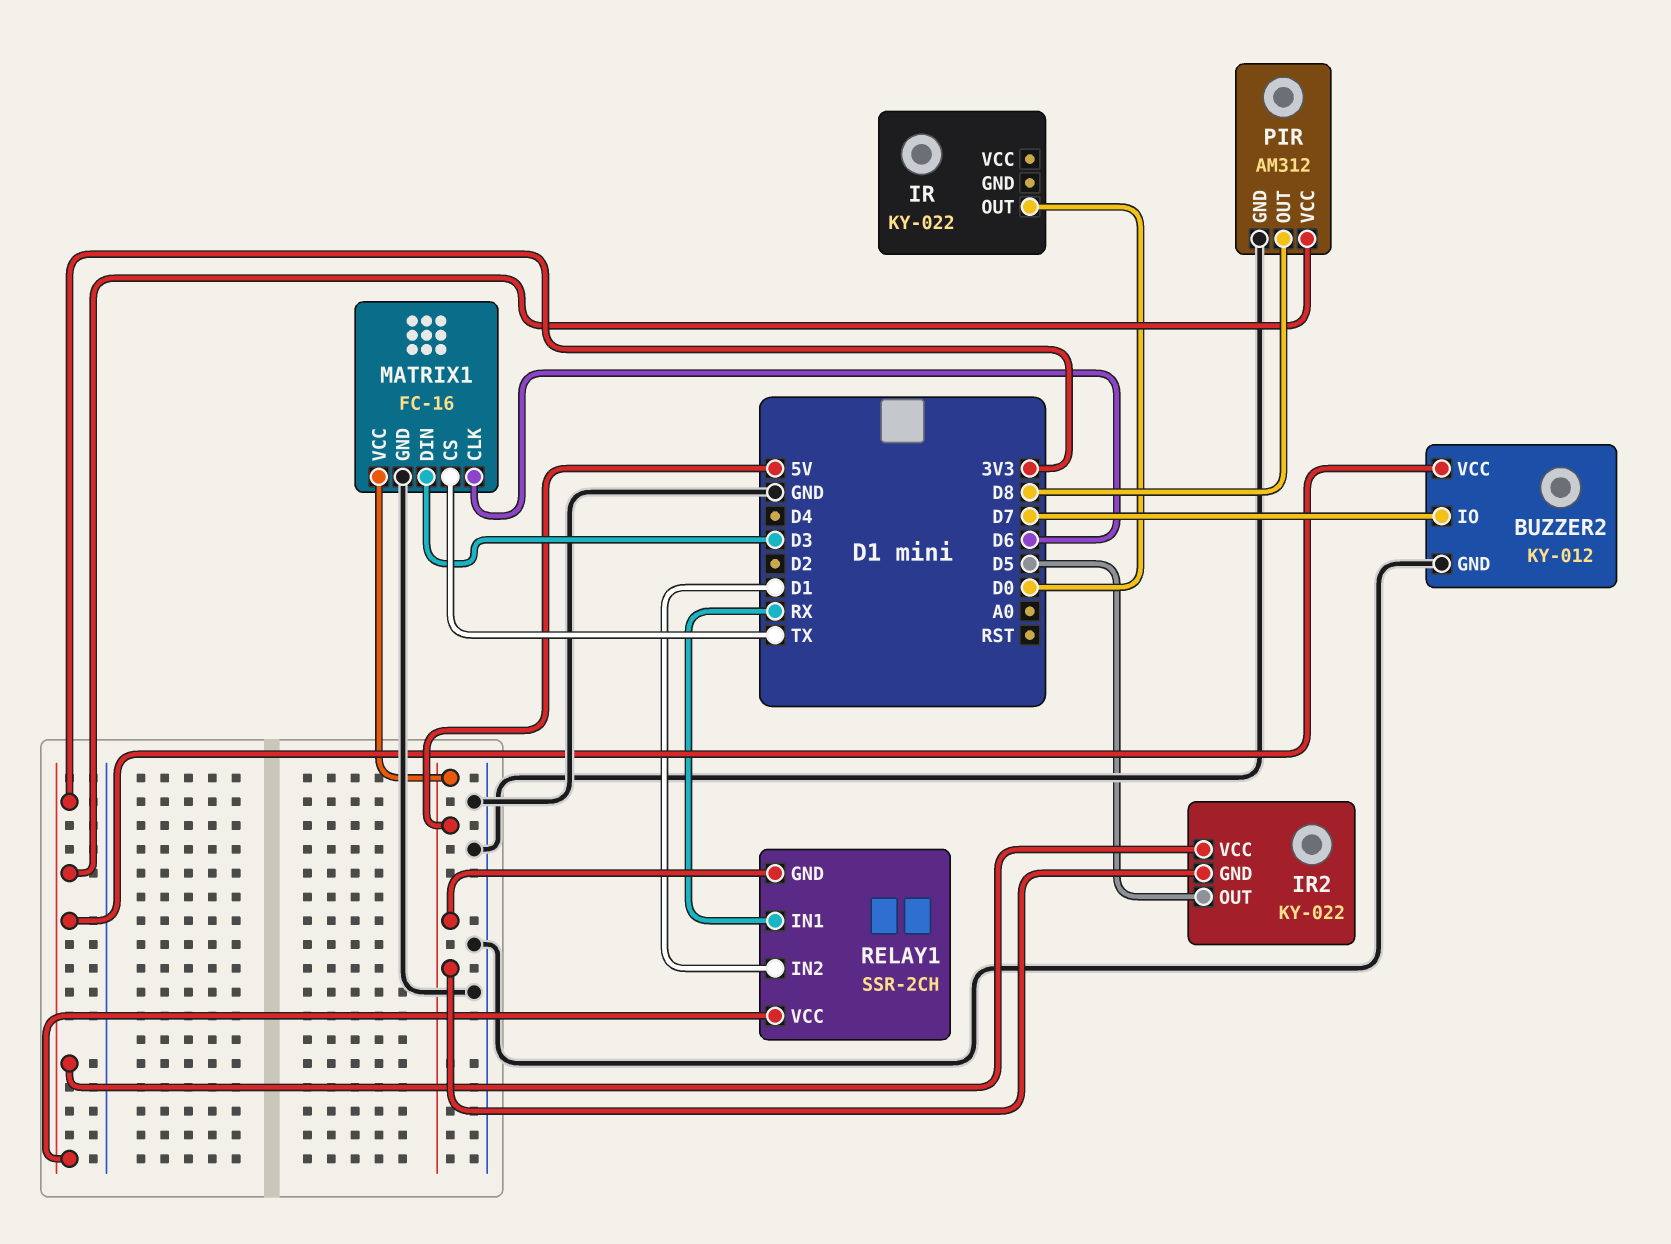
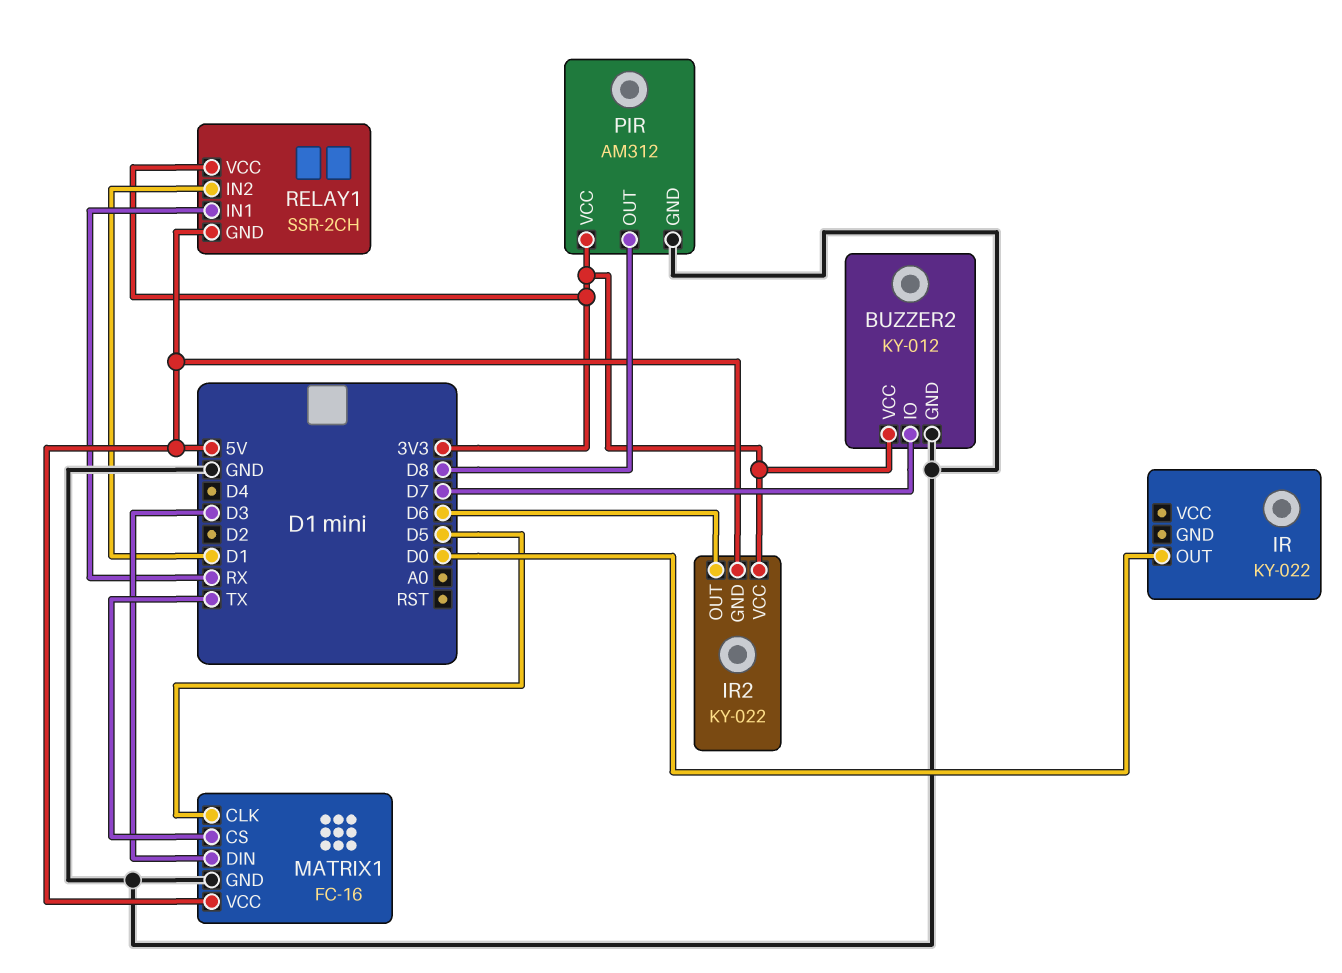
IR2 pin OUT: D5 -> D6
MATRIX1 pin CLK: D6 -> D5

